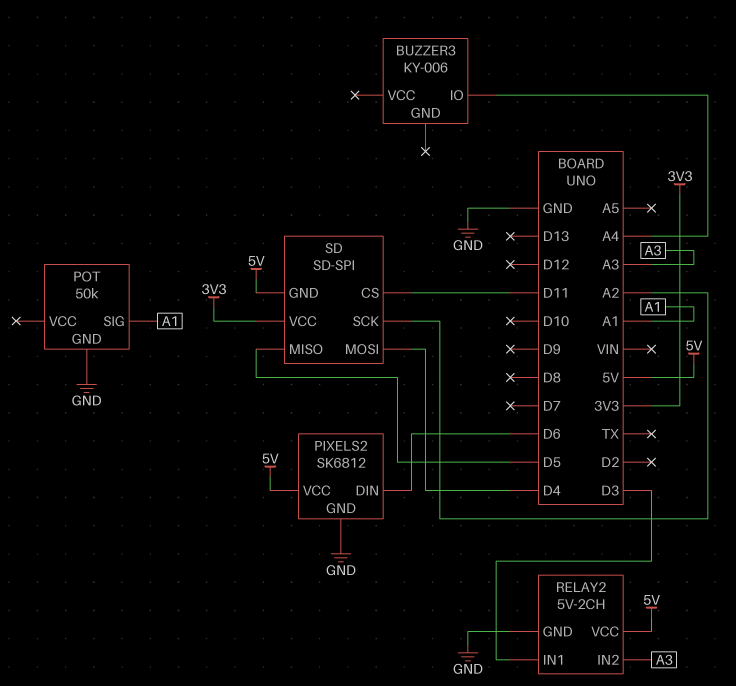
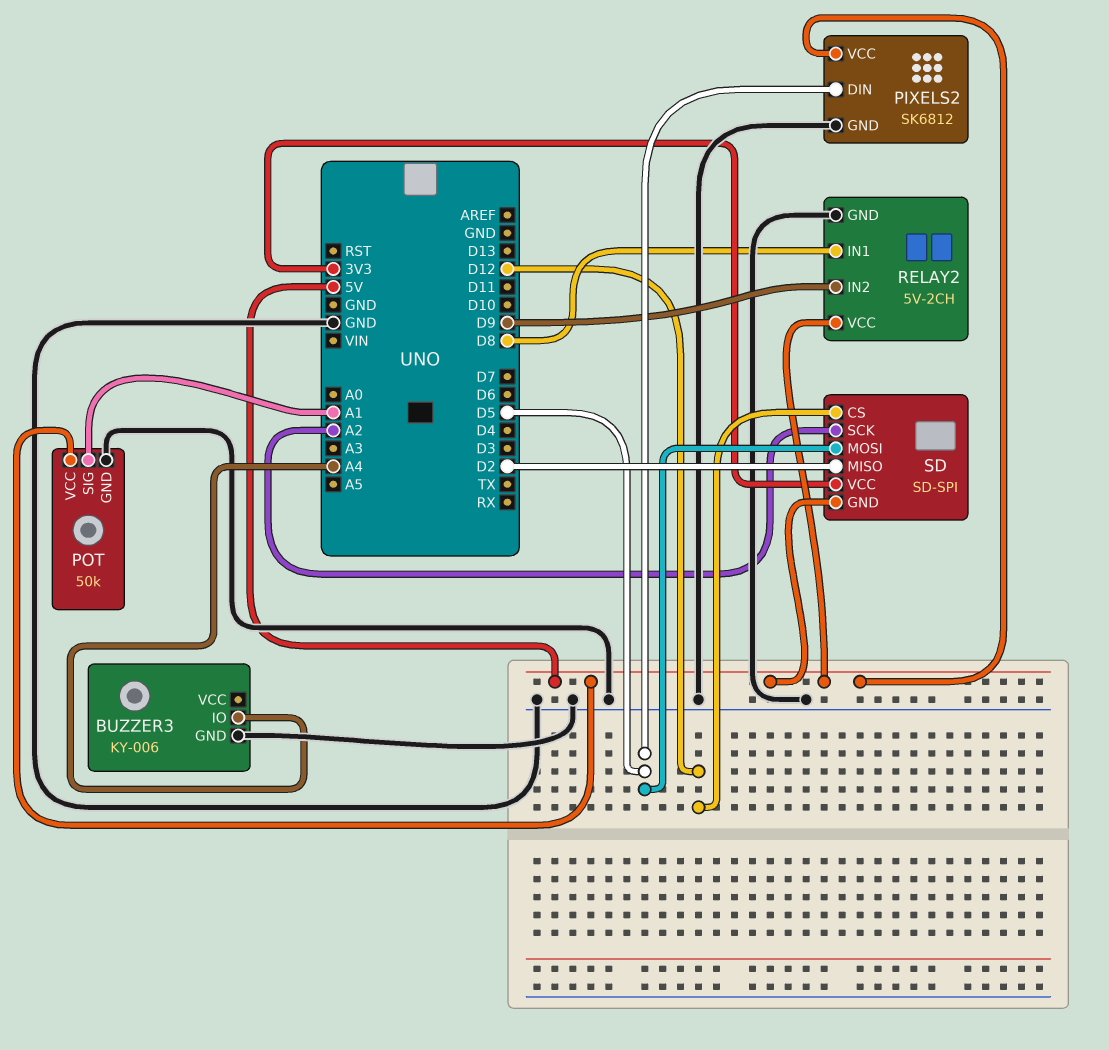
BUZZER3 pin GND: none -> GND
PIXELS2 pin DIN: D6 -> D5
POT pin VCC: none -> 5V
RELAY2 pin IN1: D3 -> D8
RELAY2 pin IN2: A3 -> D9
SD pin CS: D11 -> D12
SD pin MISO: D5 -> D2
SD pin MOSI: D4 -> D5

